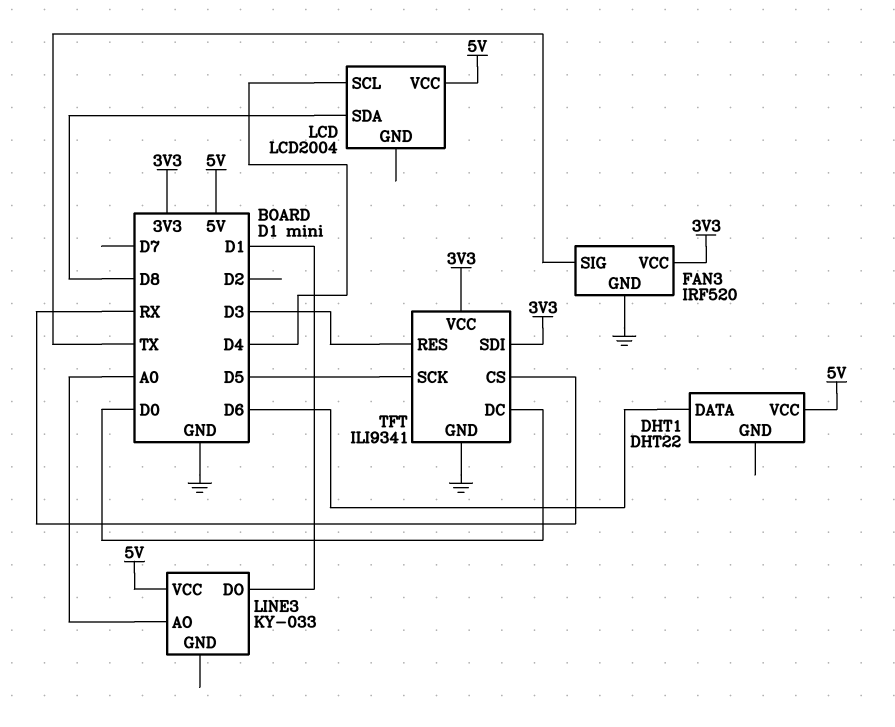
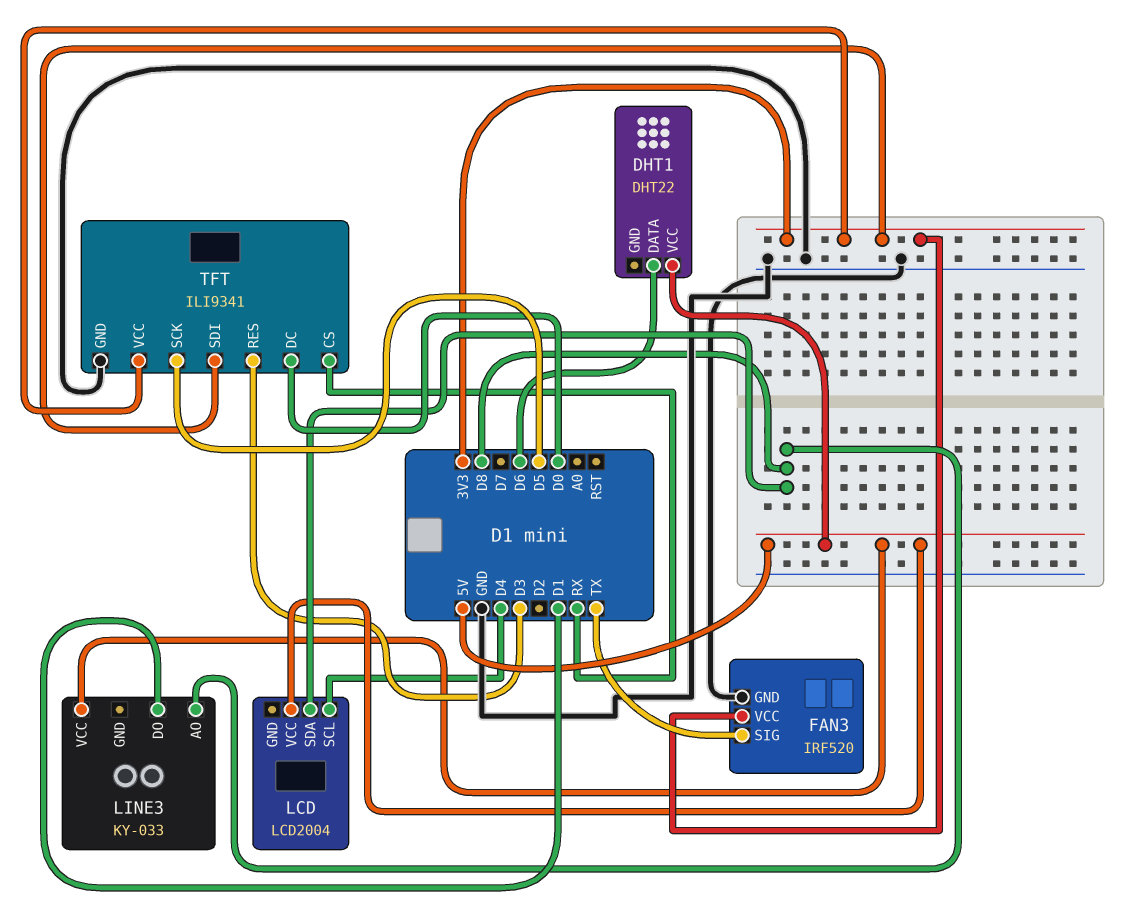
LINE3 pin AO: A0 -> D8

